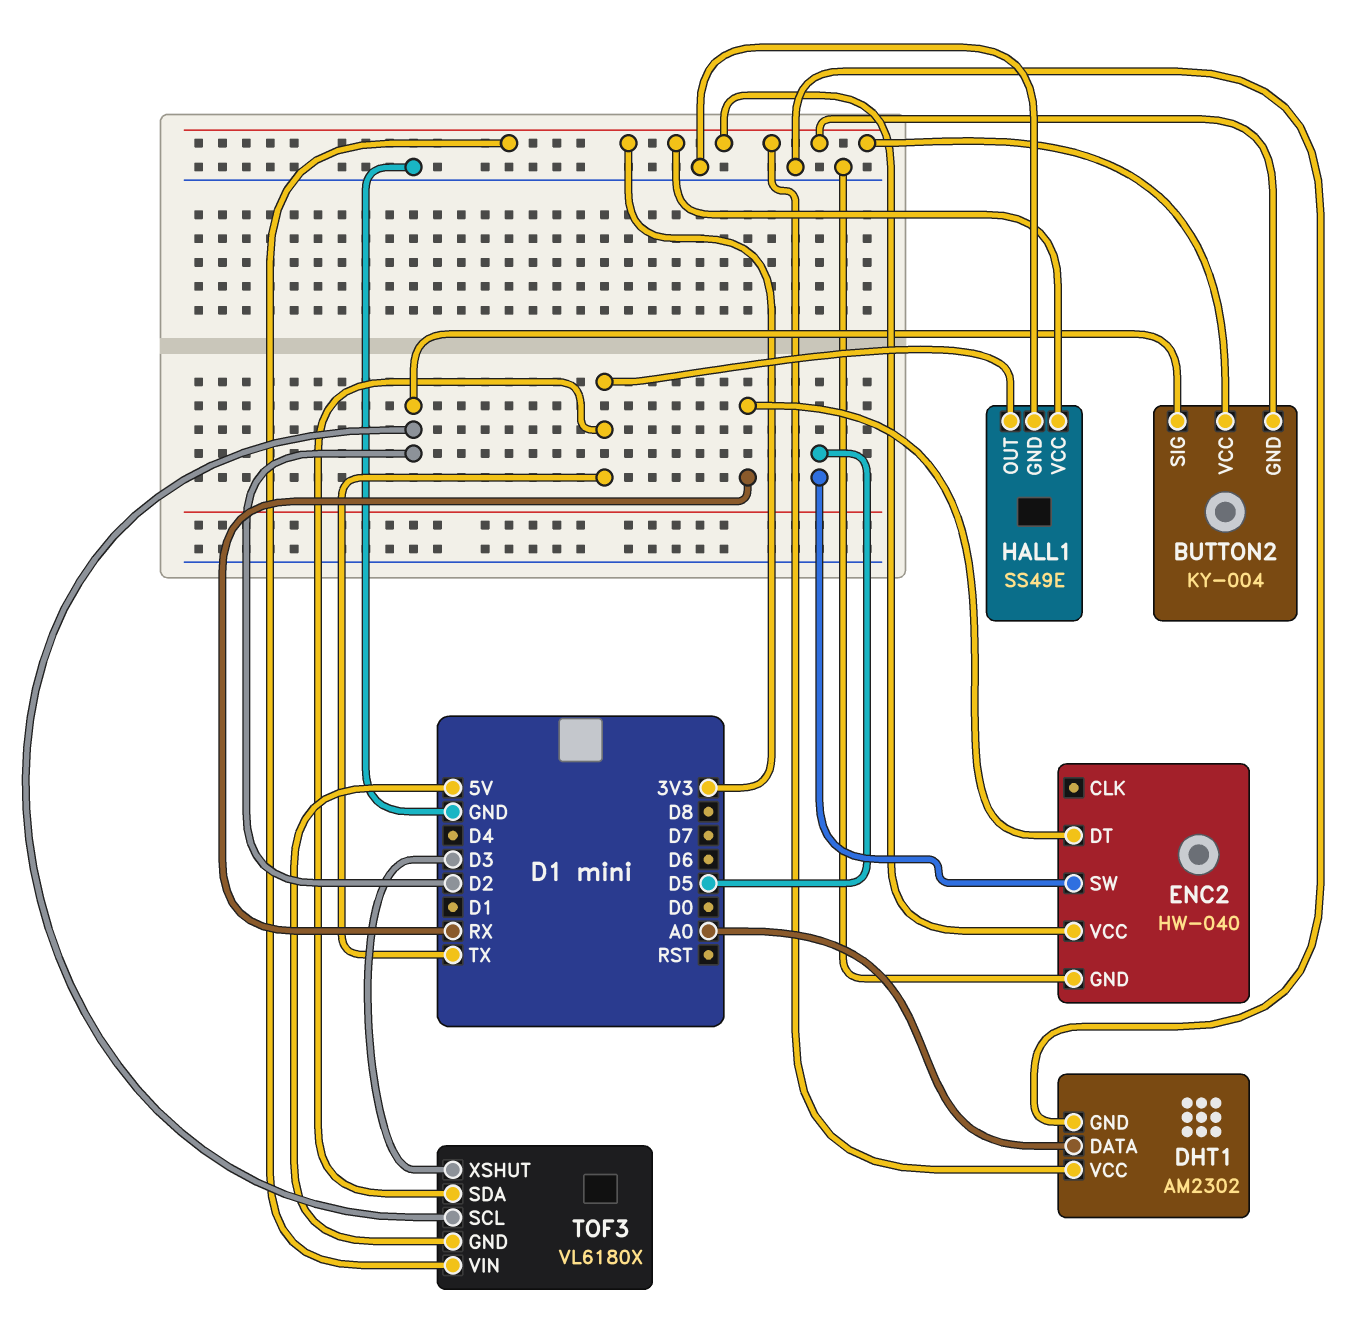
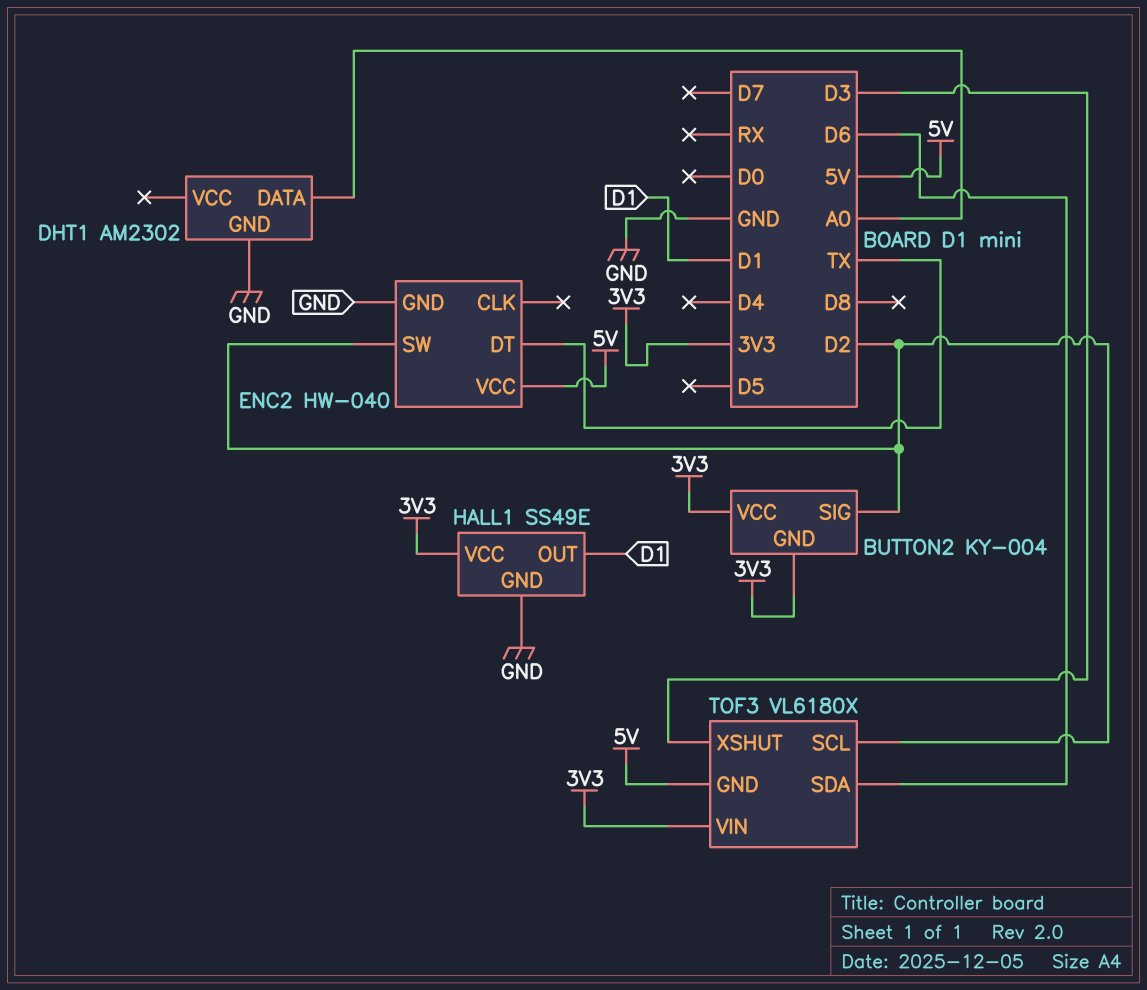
DHT1 pin VCC: 3V3 -> none
ENC2 pin DT: RX -> TX
ENC2 pin SW: D5 -> D2
ENC2 pin VCC: 3V3 -> 5V
HALL1 pin OUT: TX -> D1
TOF3 pin SDA: TX -> D6

